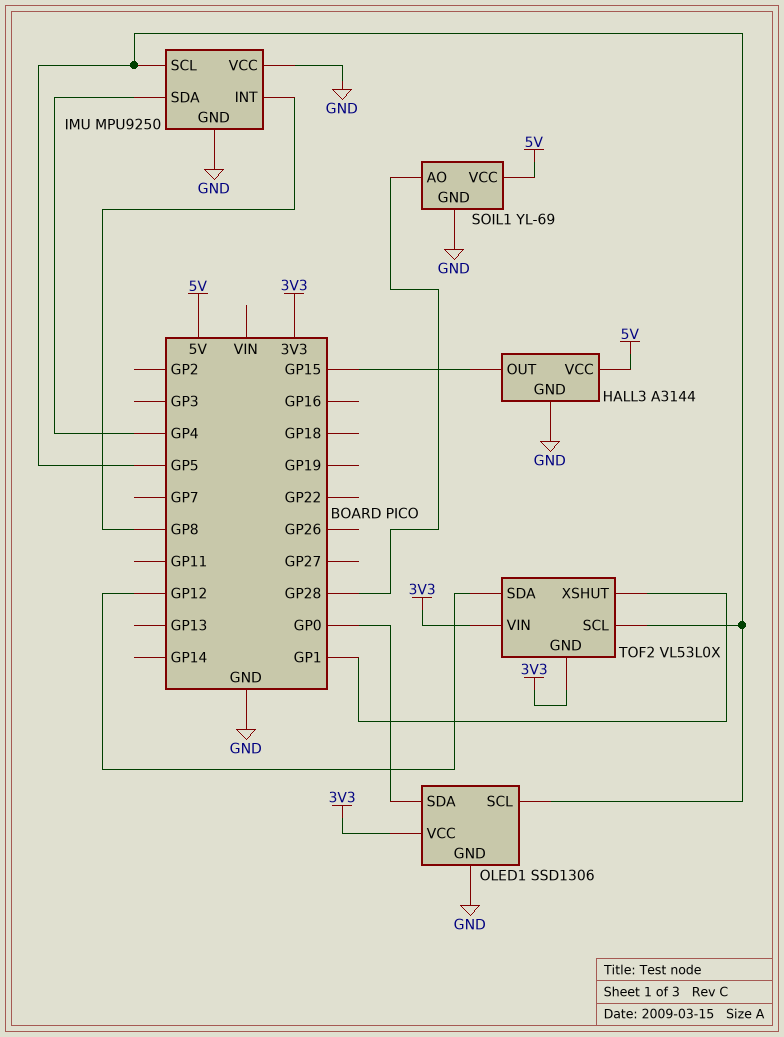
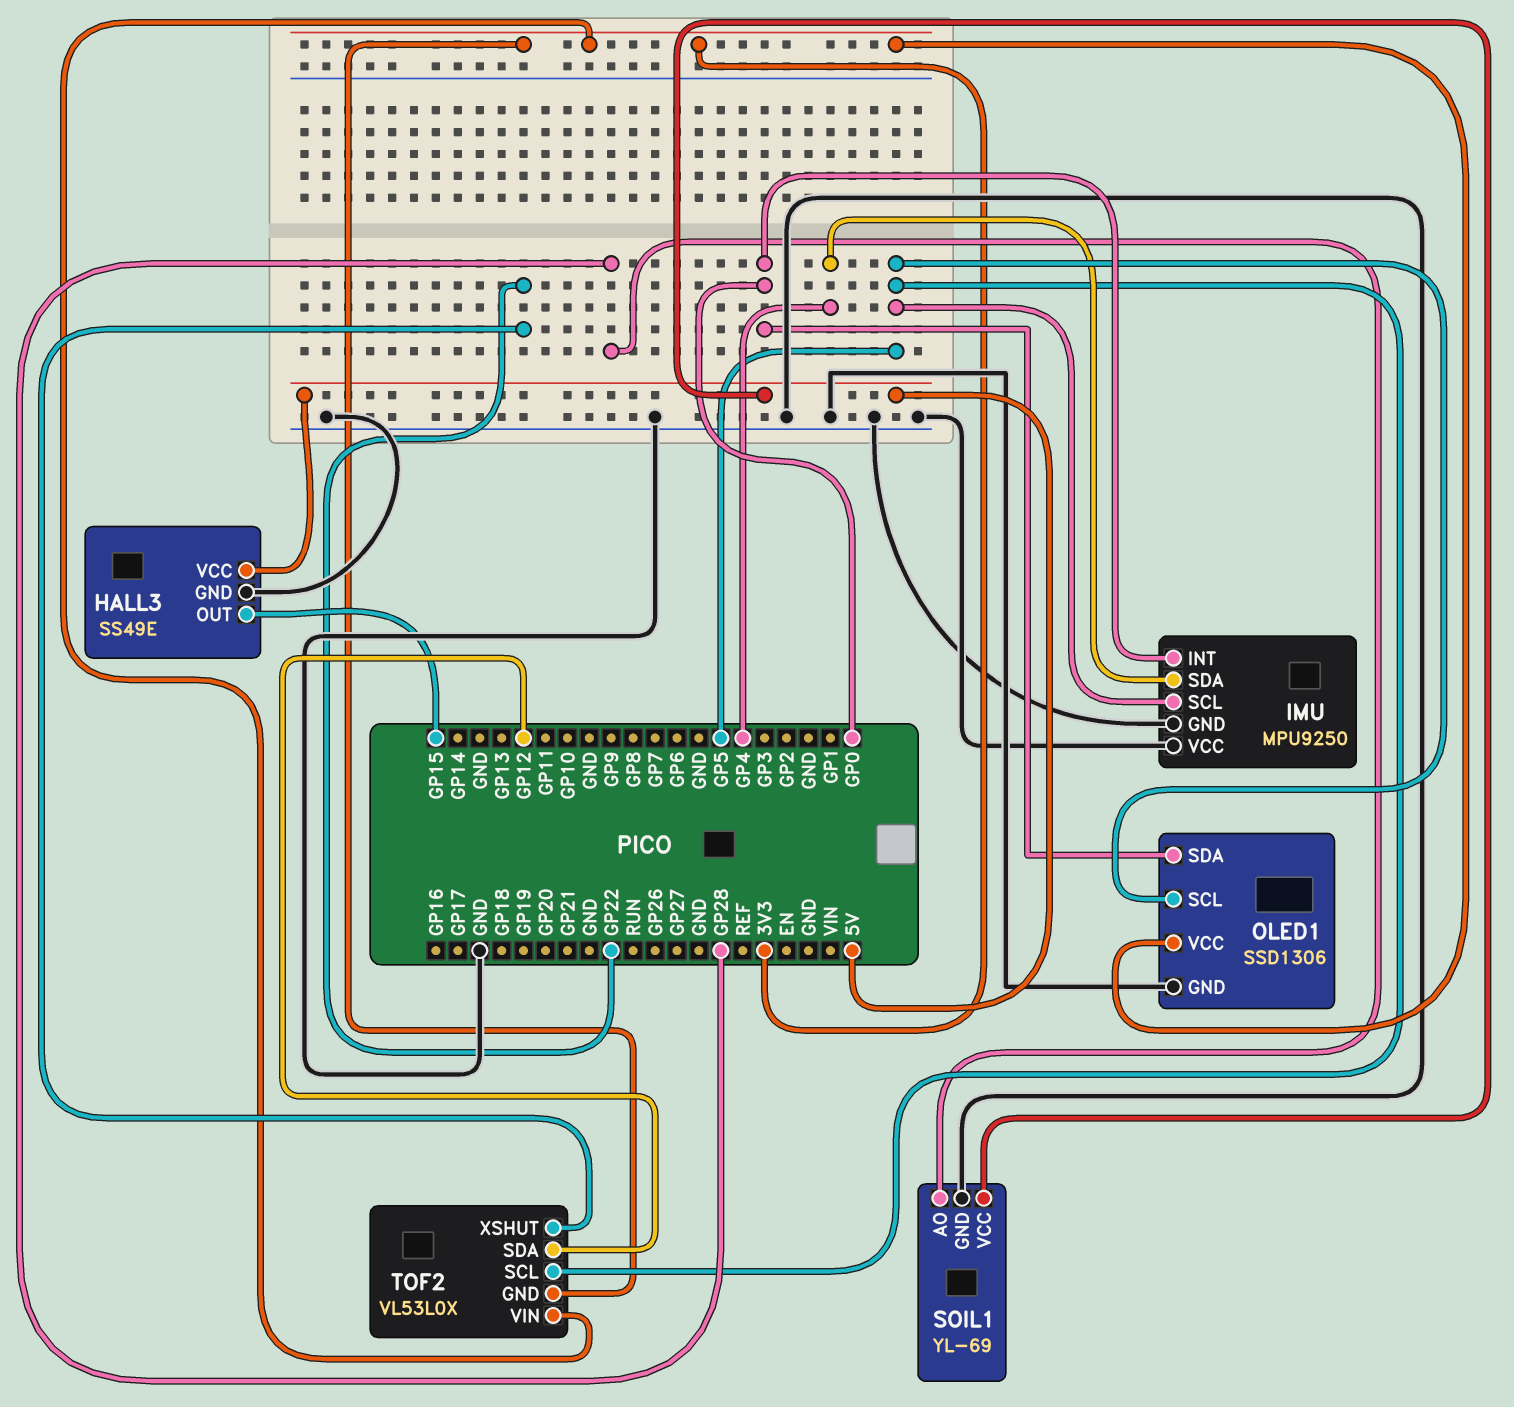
HALL3: A3144 -> SS49E
IMU pin INT: GP8 -> GP0
TOF2 pin XSHUT: GP1 -> GP22

